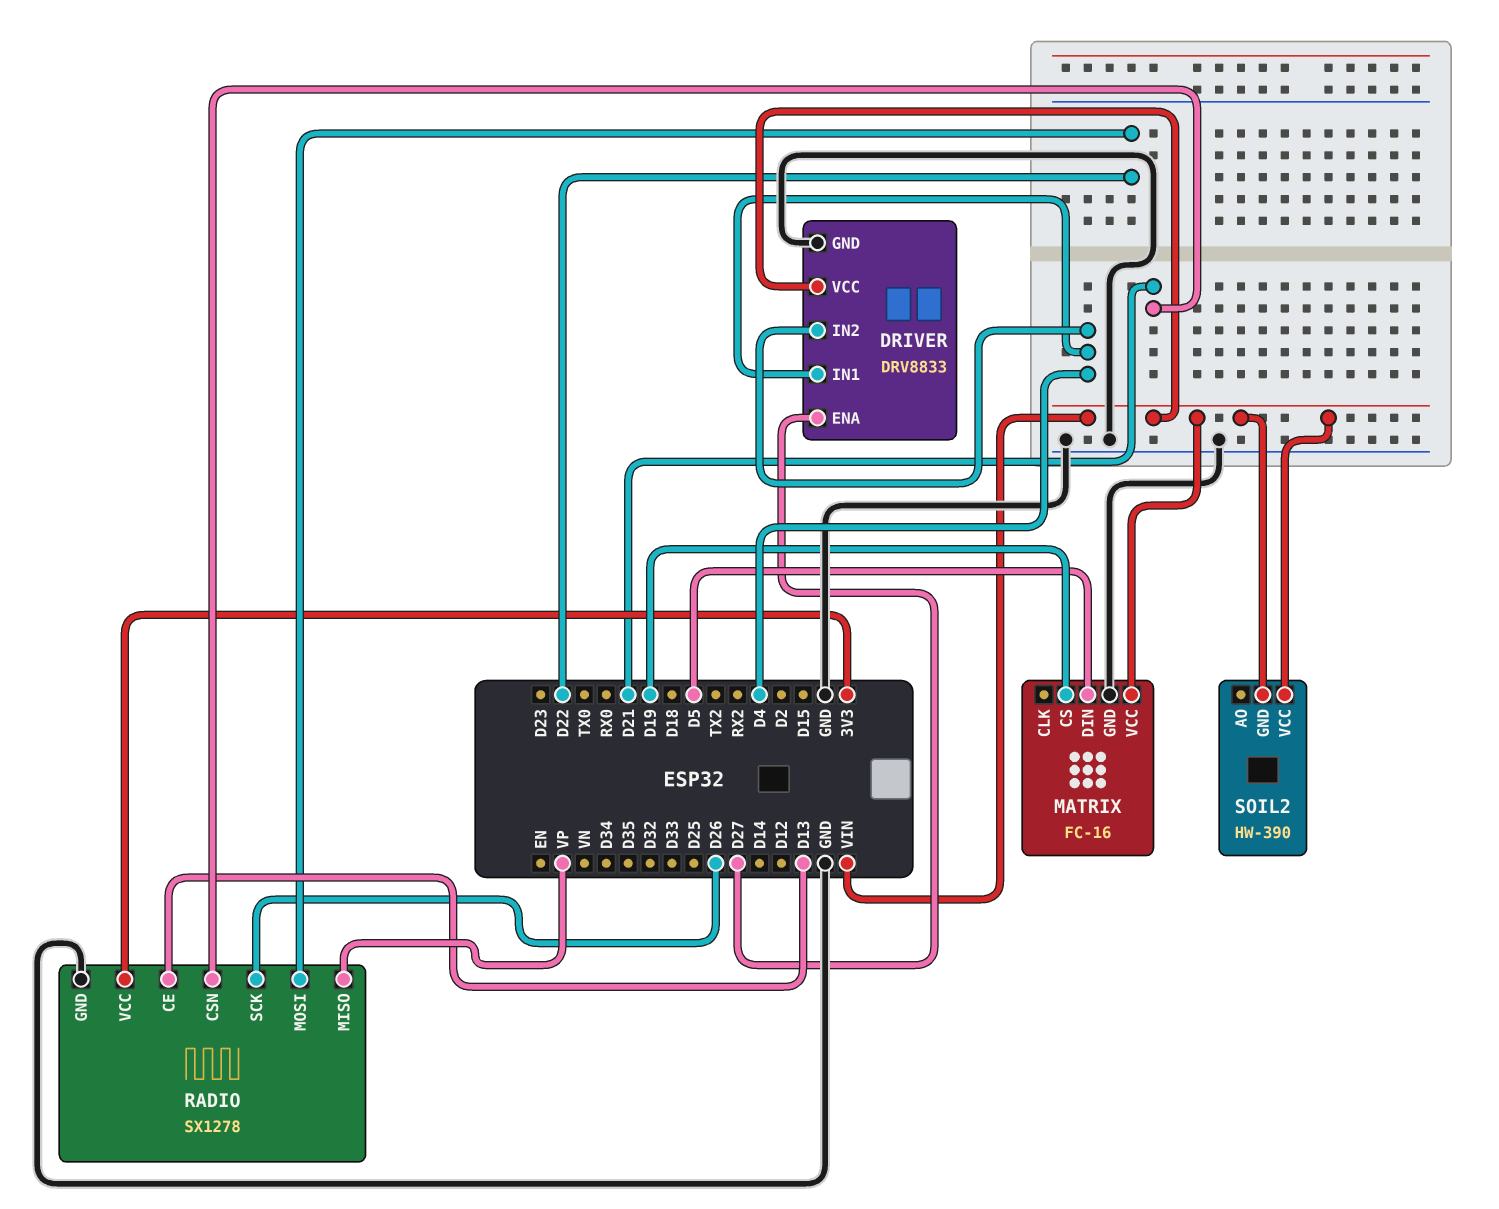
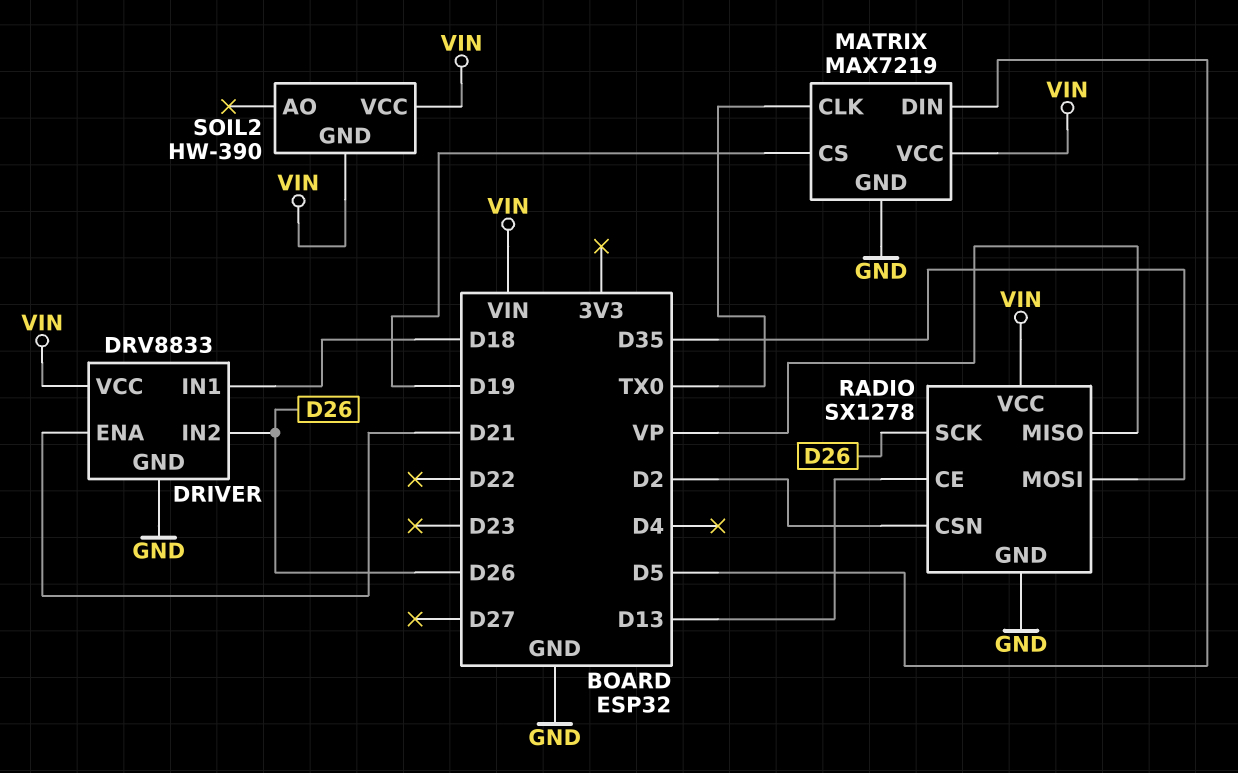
DRIVER pin ENA: D27 -> D21
DRIVER pin IN1: D4 -> D18
DRIVER pin IN2: D4 -> D26
MATRIX: FC-16 -> MAX7219
MATRIX pin CLK: none -> TX0
RADIO pin CSN: D21 -> D2
RADIO pin MOSI: D22 -> D35
RADIO pin VCC: 3V3 -> VIN

